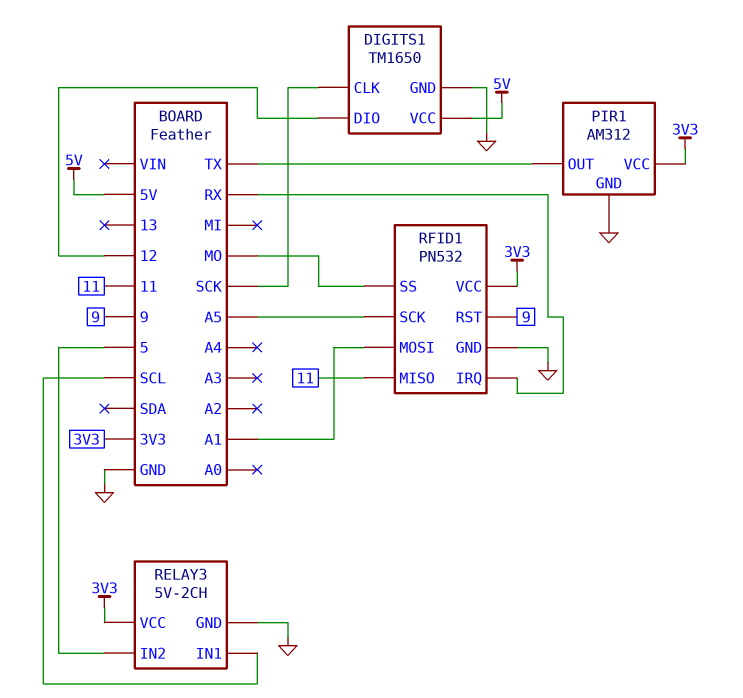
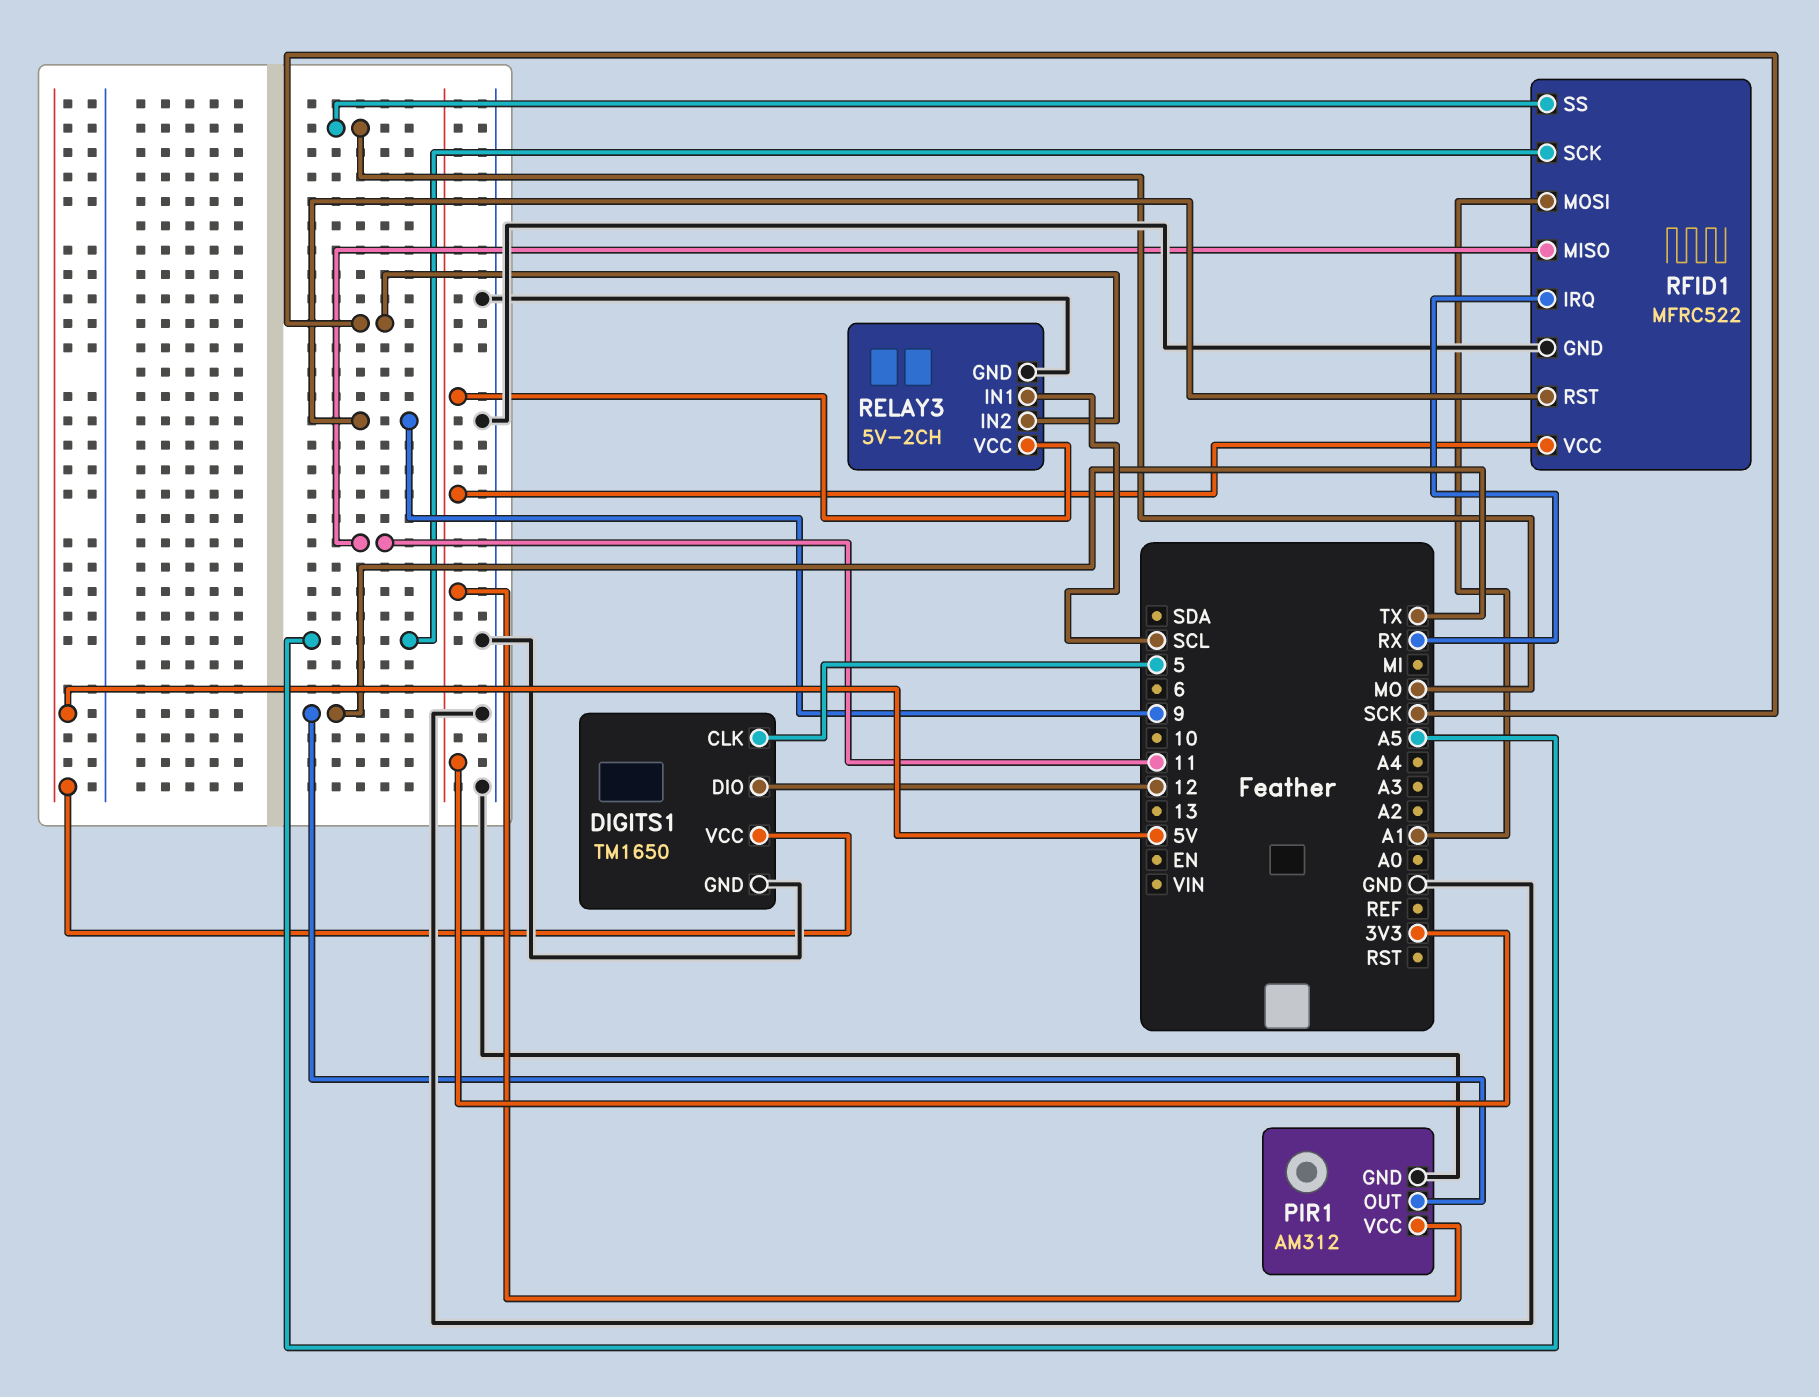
DIGITS1 pin CLK: SCK -> 5
RELAY3 pin IN2: 5 -> SCK
RFID1: PN532 -> MFRC522

